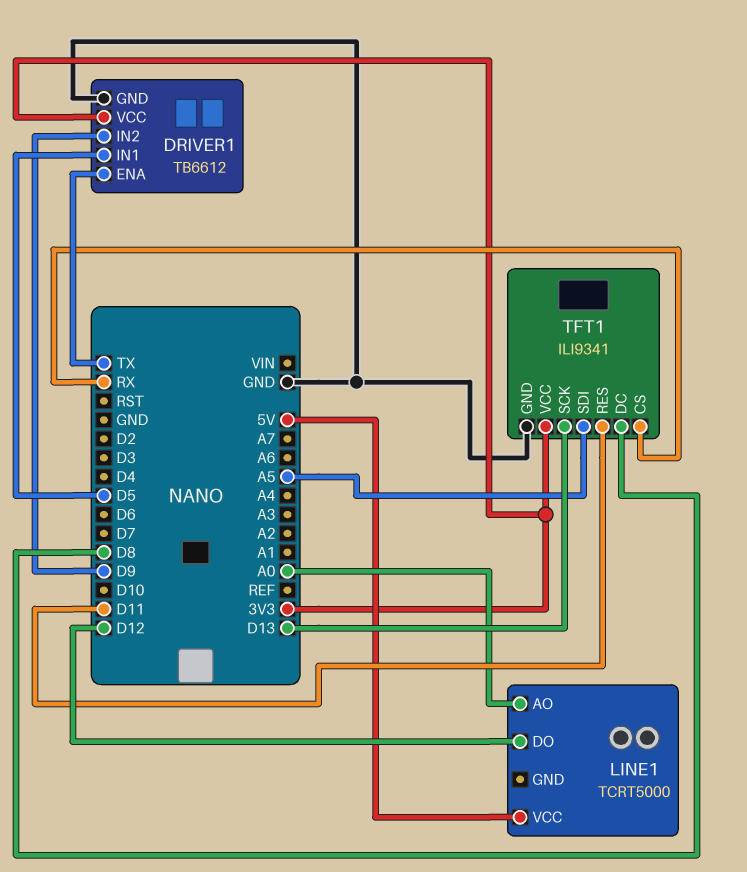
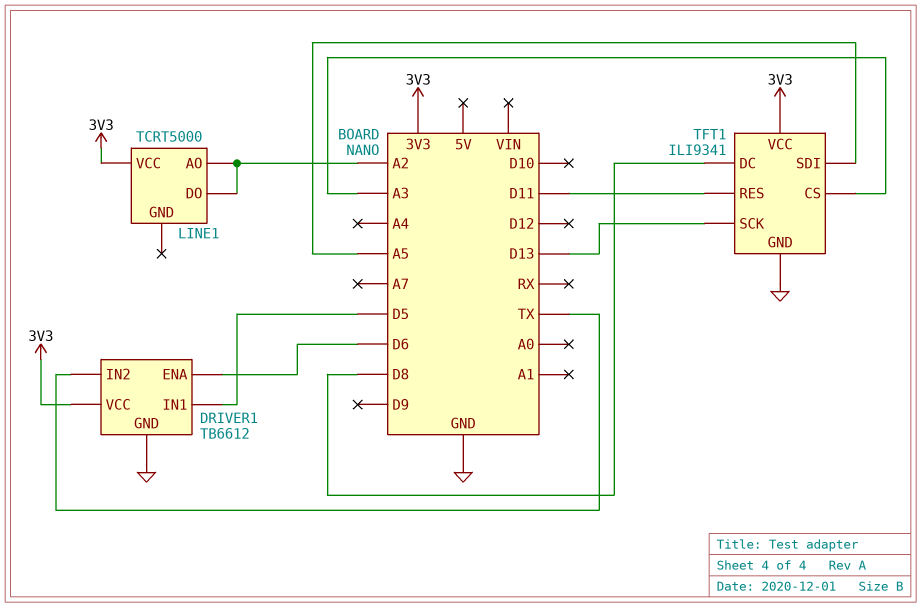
DRIVER1 pin ENA: TX -> D6
DRIVER1 pin IN2: D9 -> TX
LINE1 pin AO: A0 -> A2
LINE1 pin DO: D12 -> A2
LINE1 pin VCC: 5V -> 3V3
TFT1 pin CS: RX -> A3

